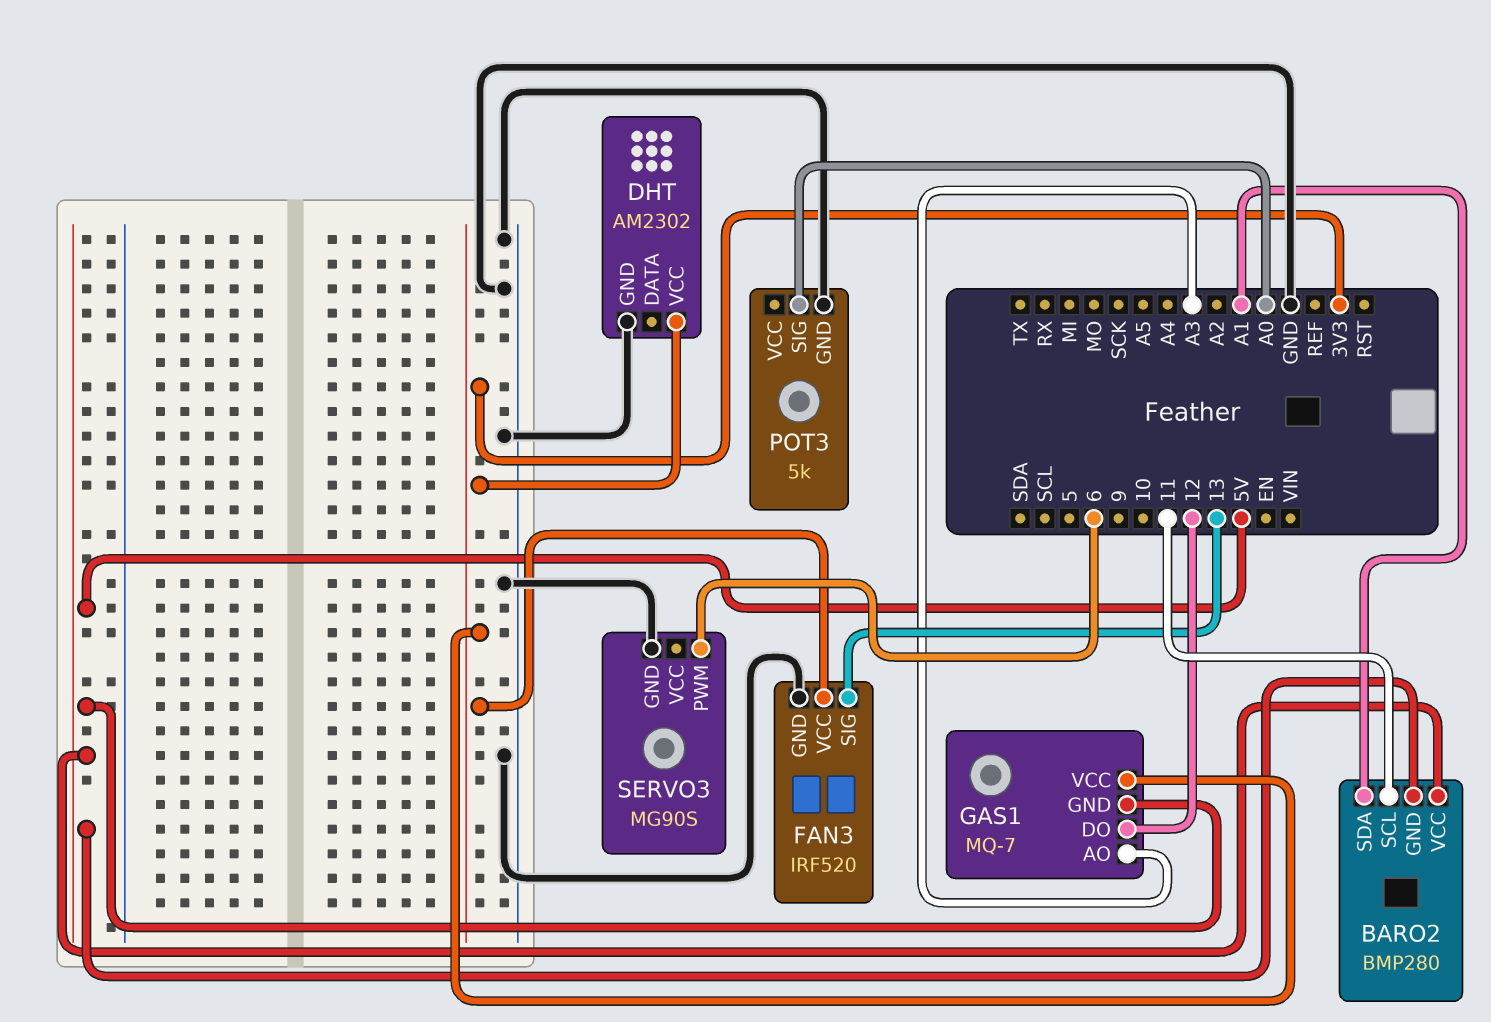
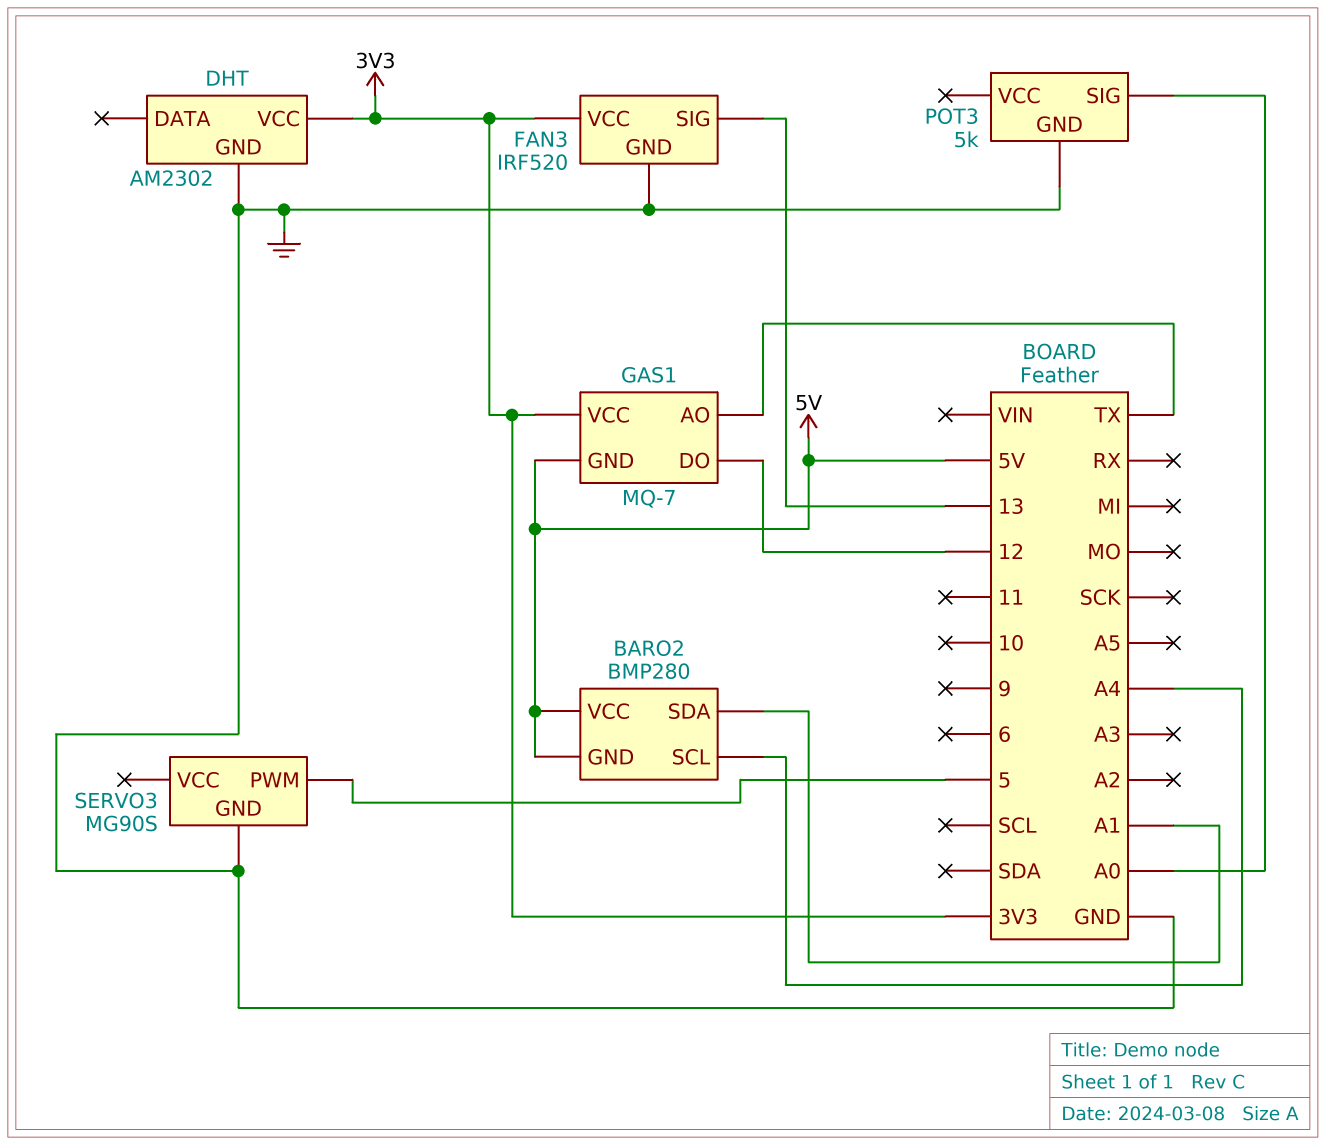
BARO2 pin SCL: 11 -> A4
GAS1 pin AO: A3 -> TX
SERVO3 pin PWM: 6 -> 5

